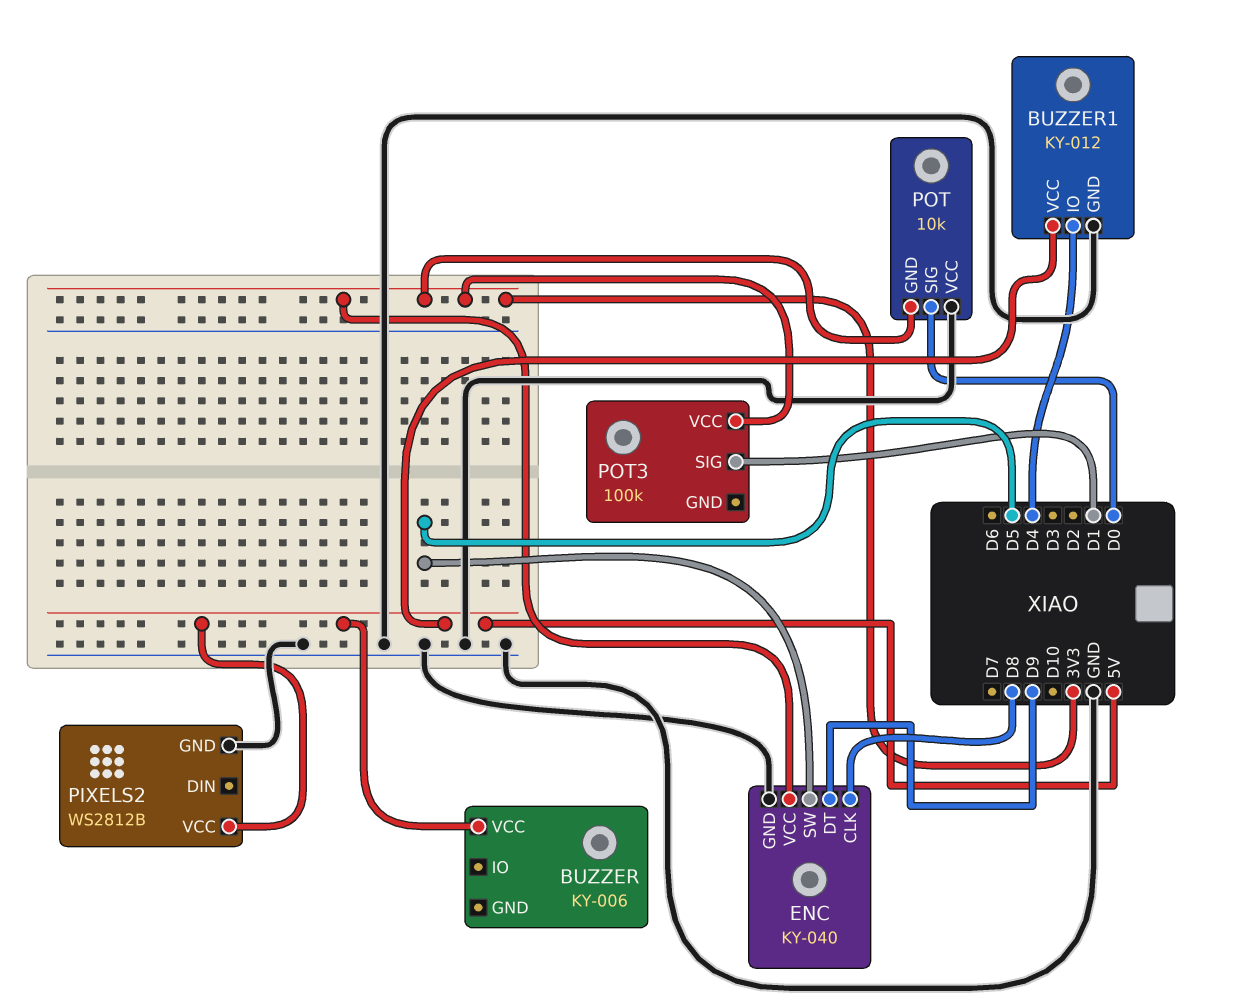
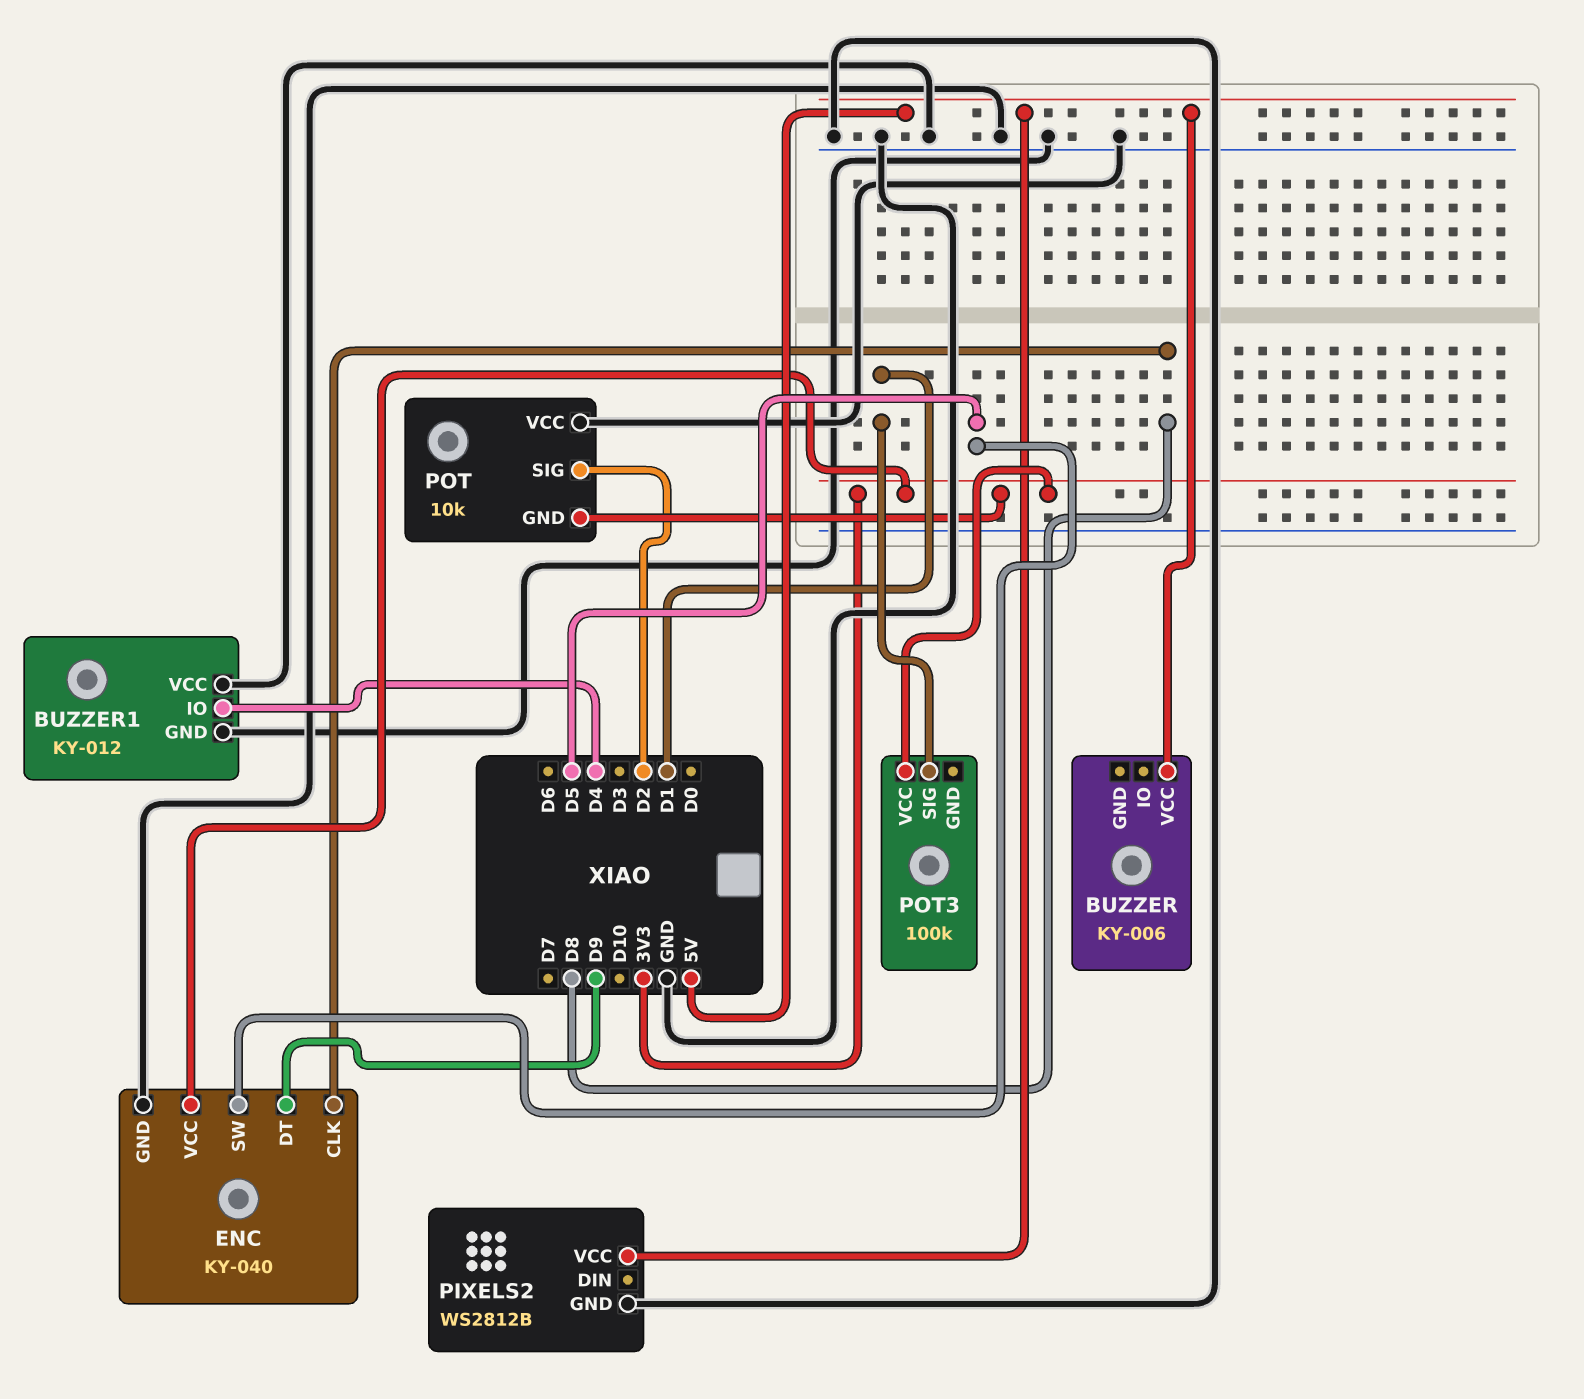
BUZZER1 pin VCC: 5V -> GND
POT pin SIG: D0 -> D2

